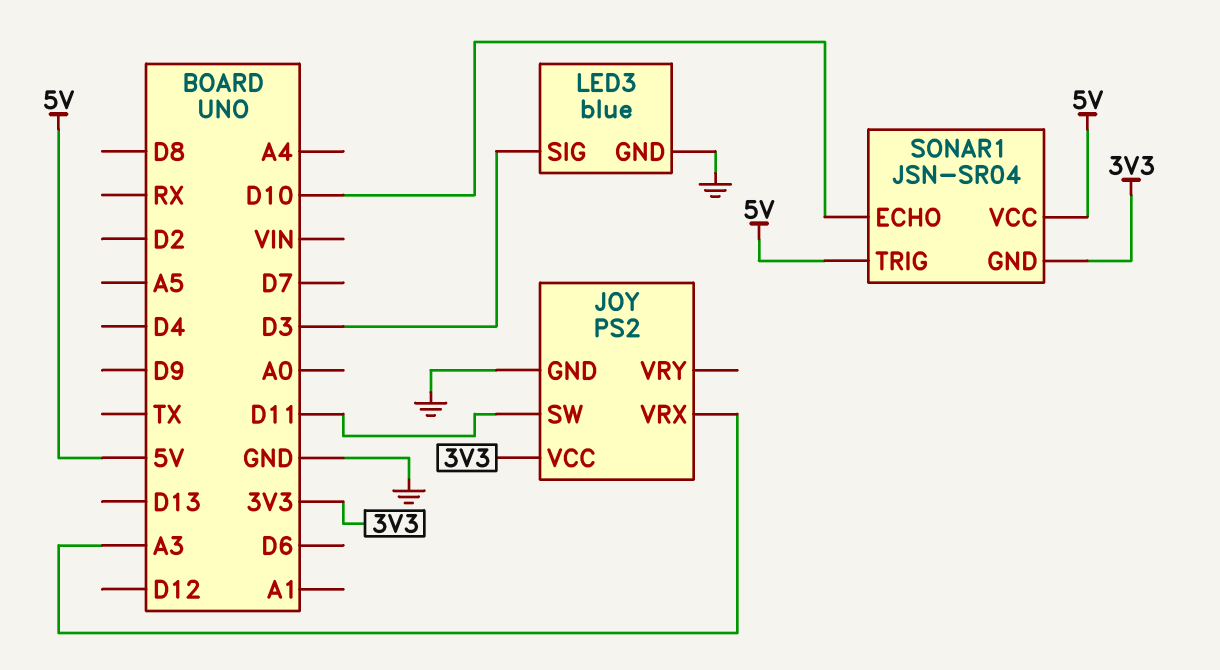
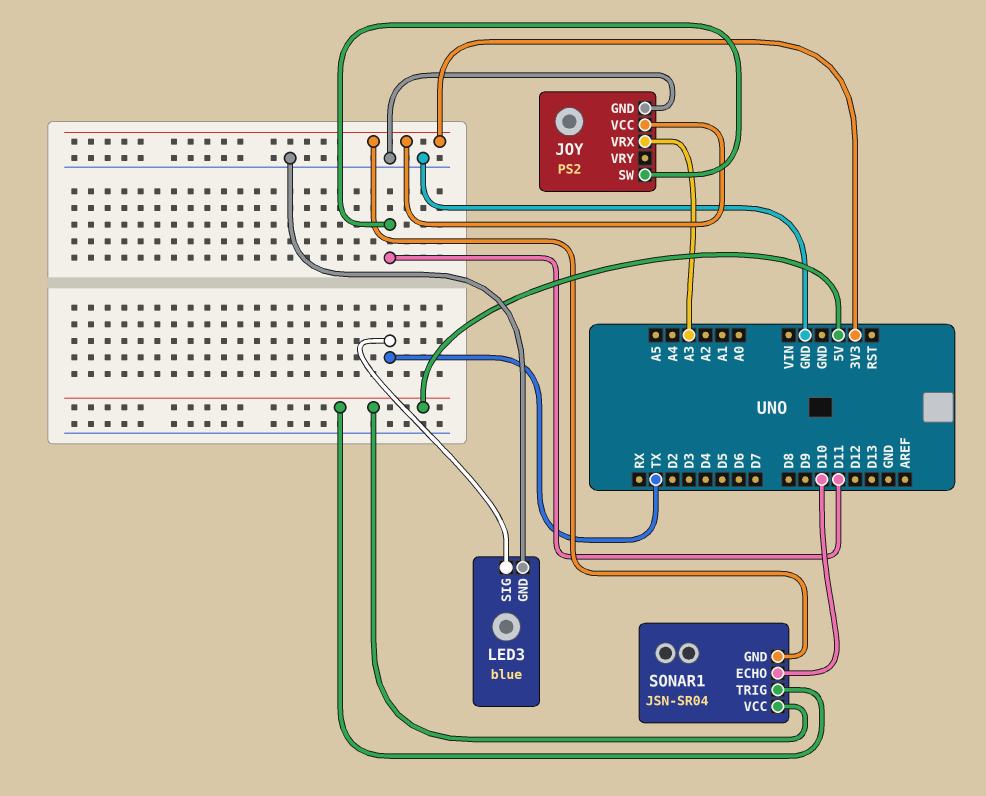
LED3 pin SIG: D3 -> TX

